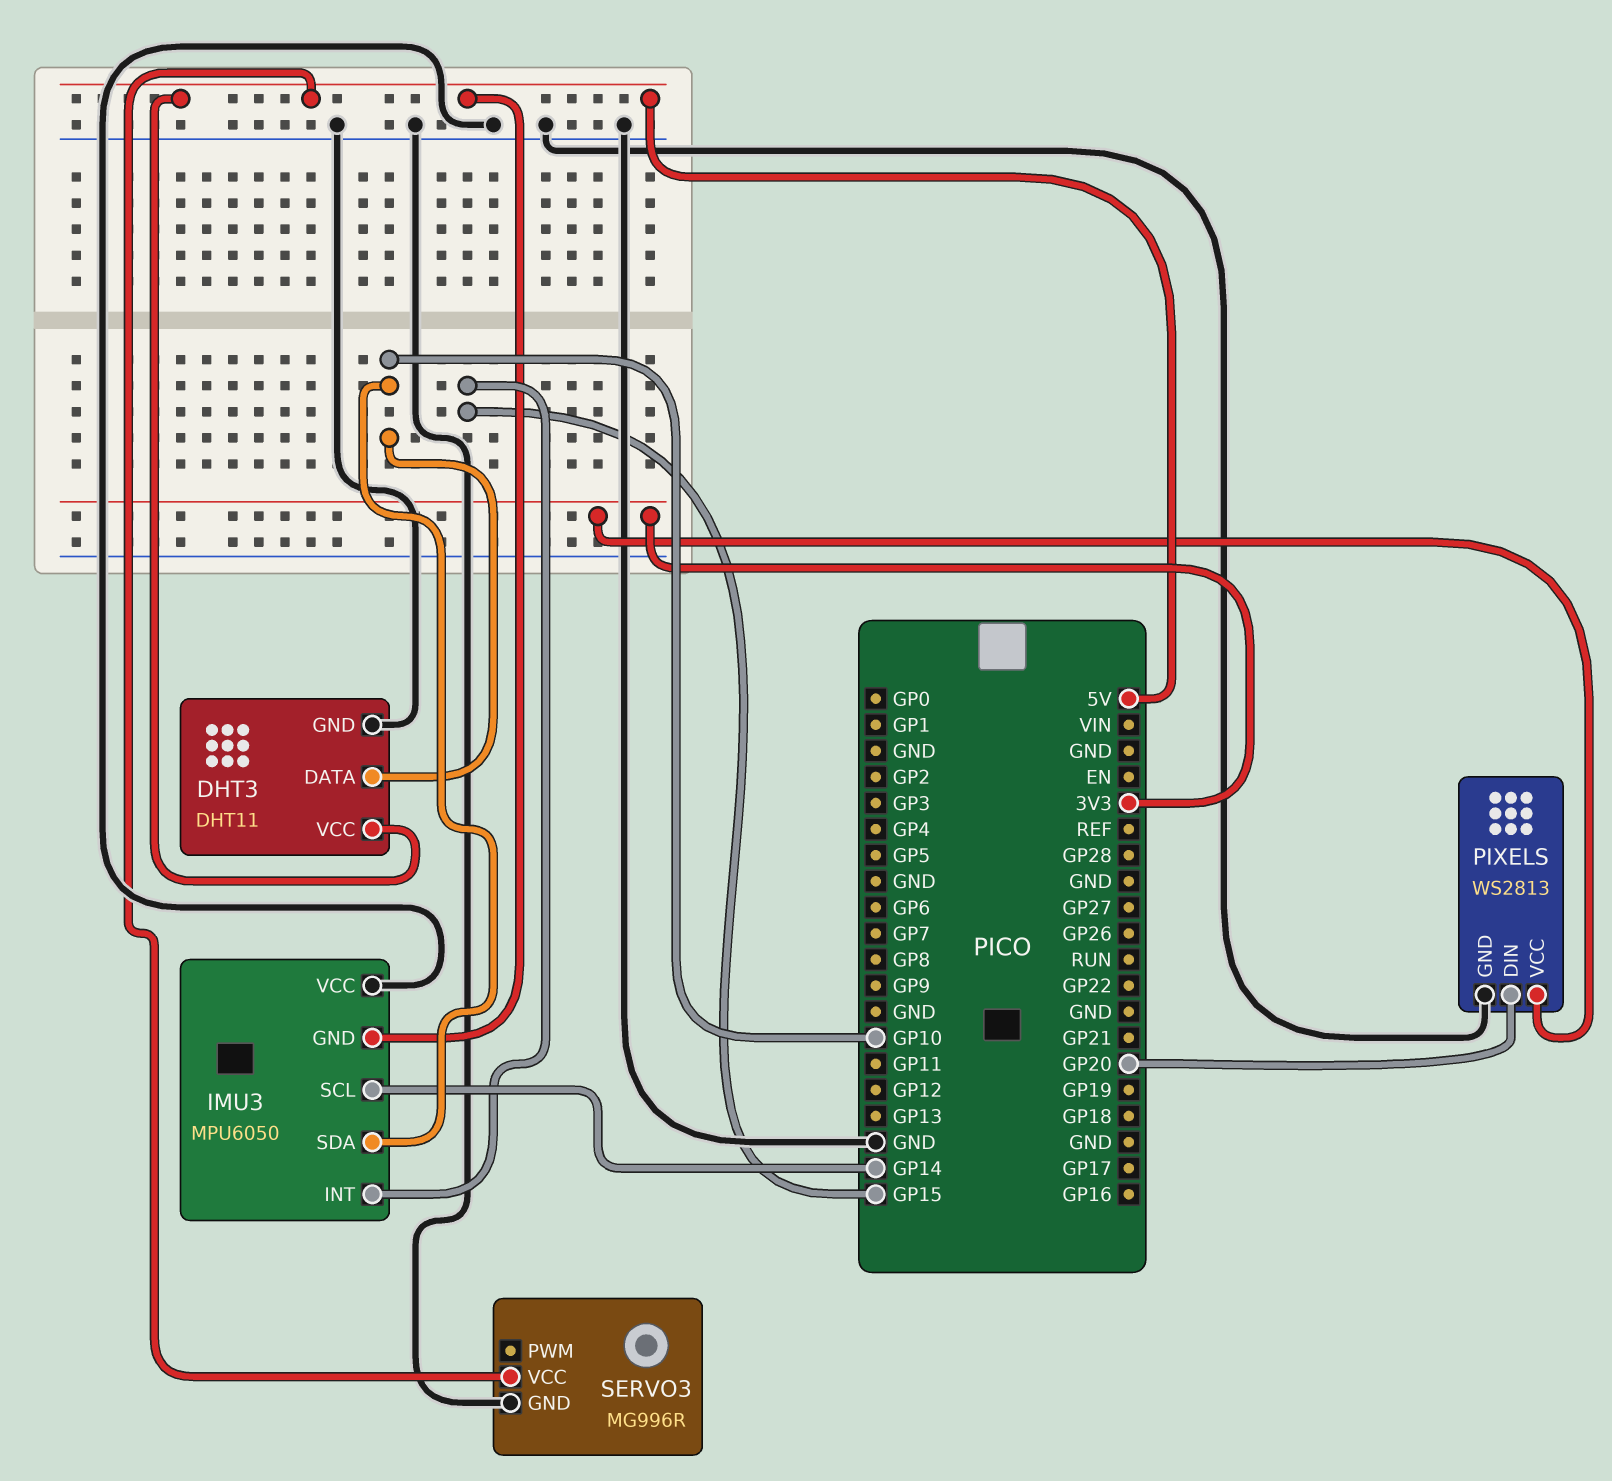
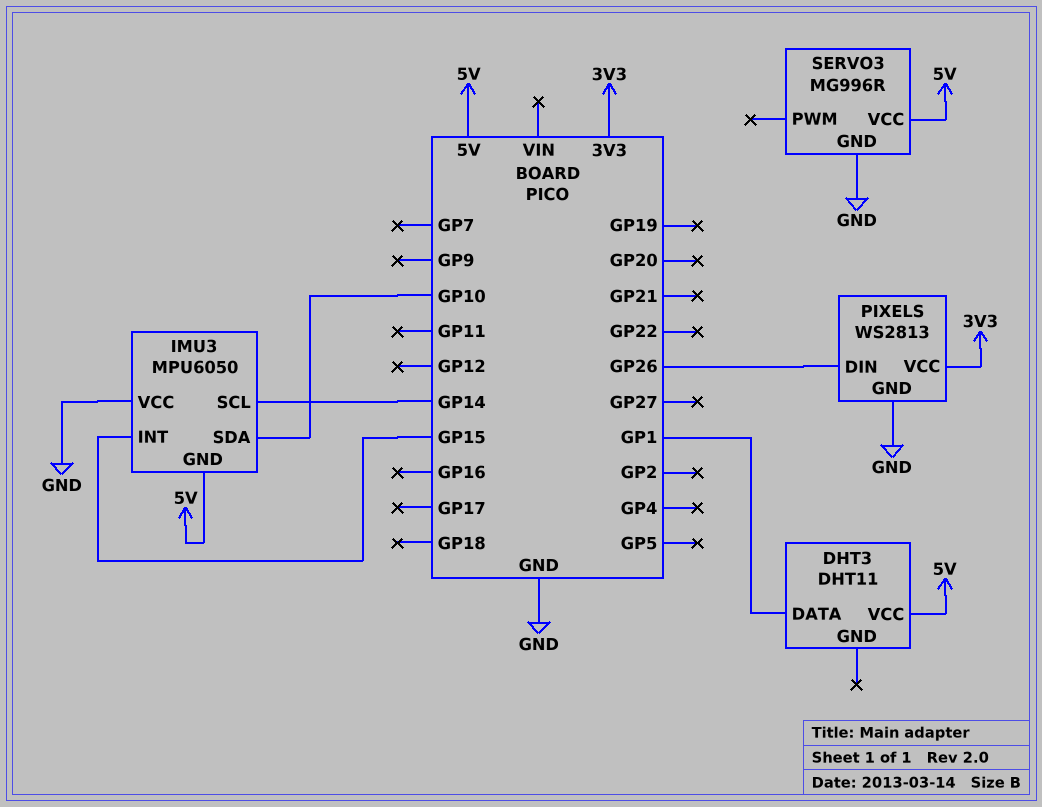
DHT3 pin DATA: GP10 -> GP1
DHT3 pin GND: GND -> none
PIXELS pin DIN: GP20 -> GP26

